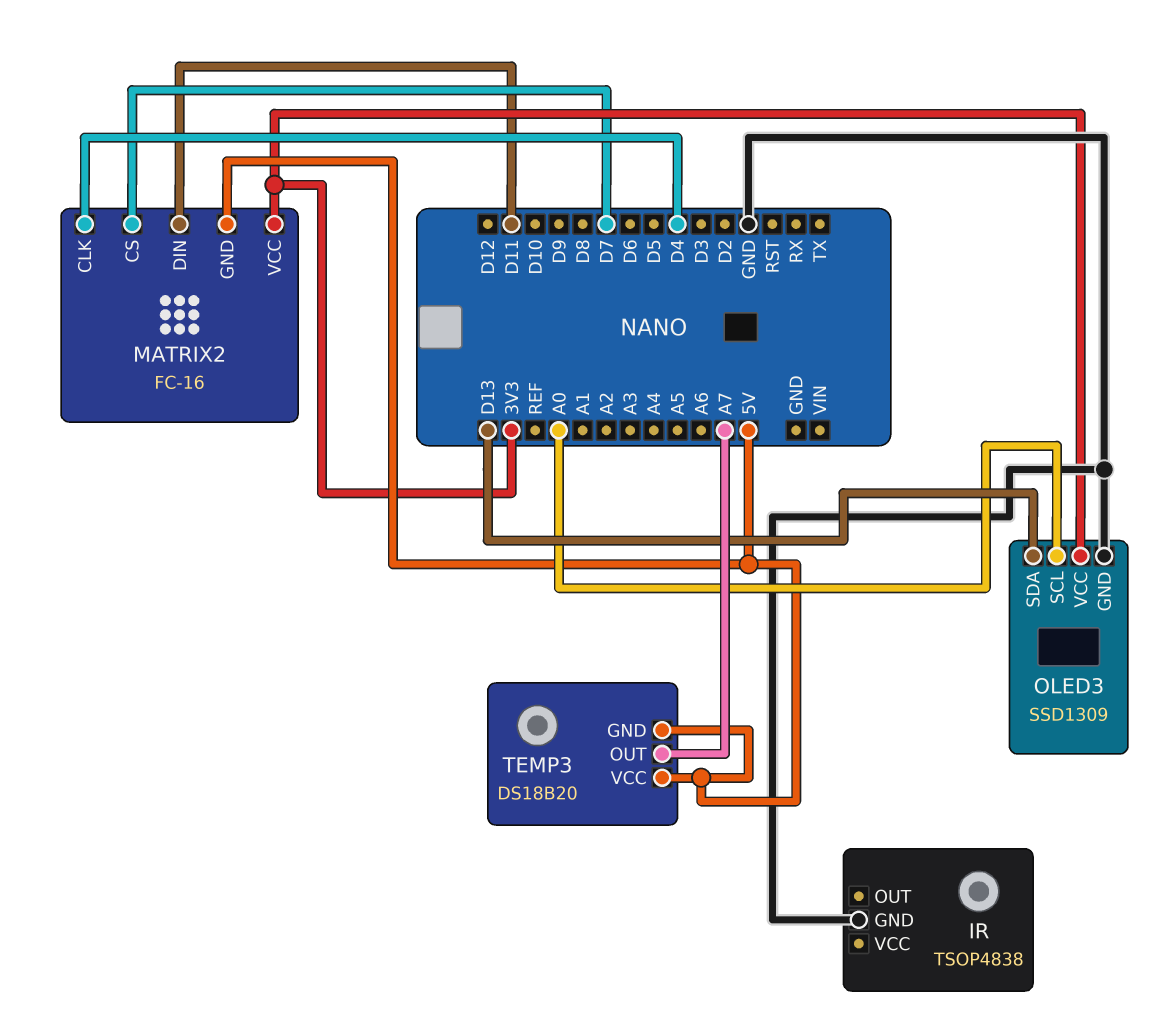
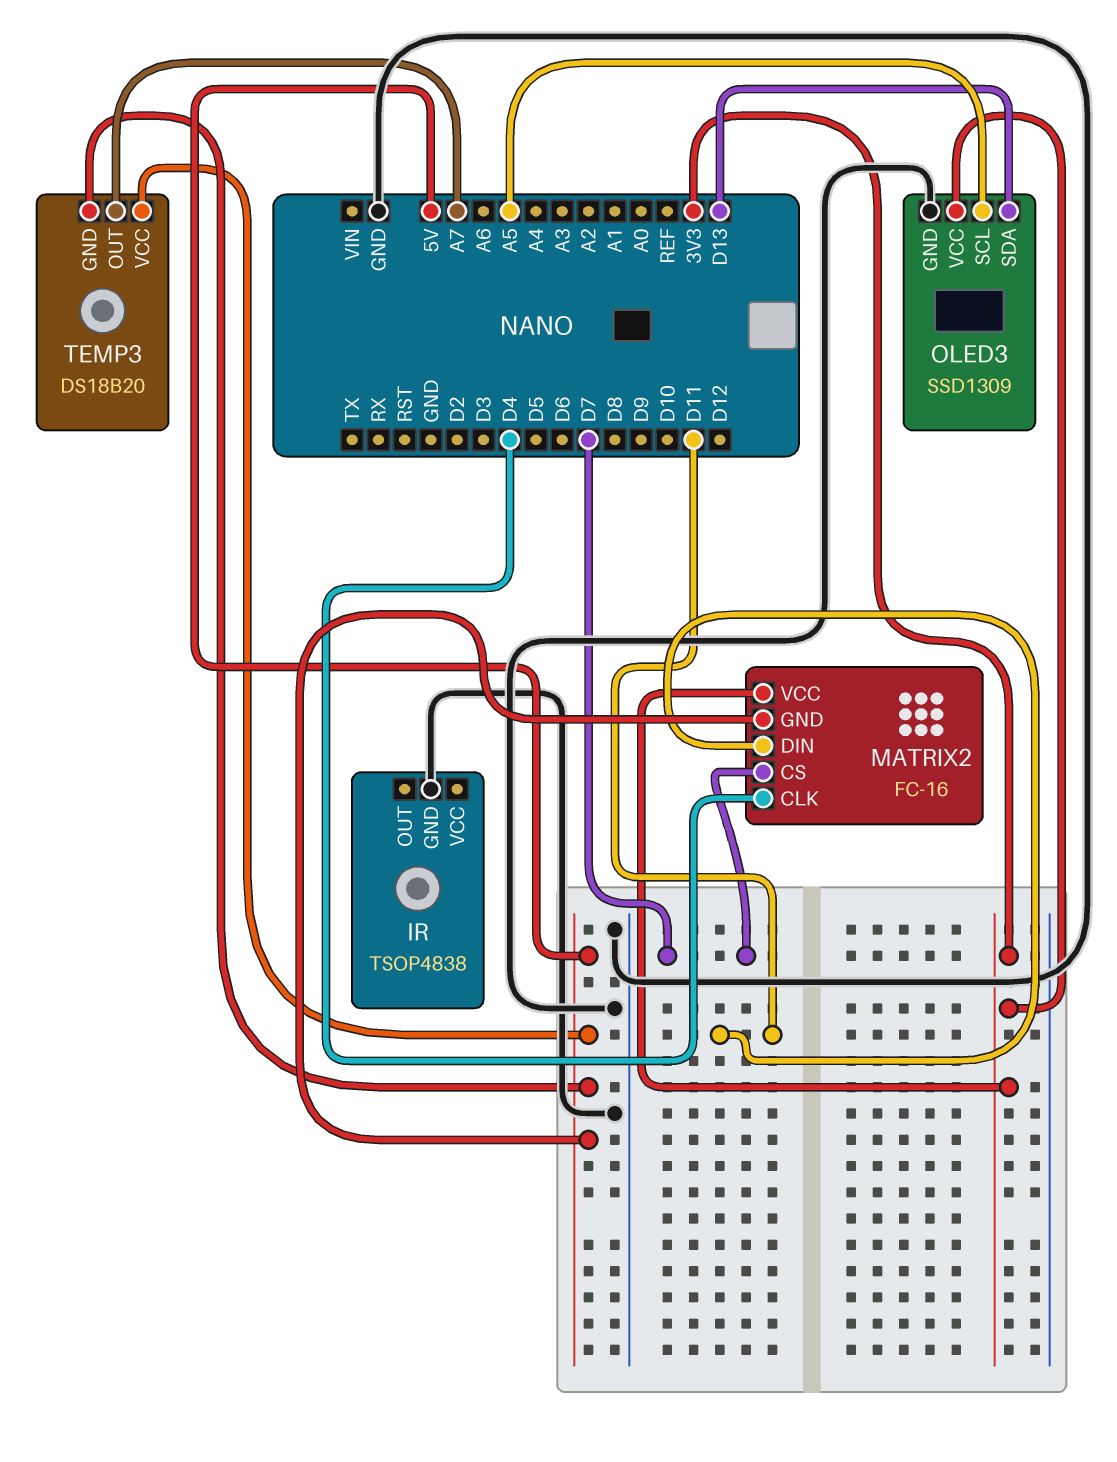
OLED3 pin SCL: A0 -> A5

